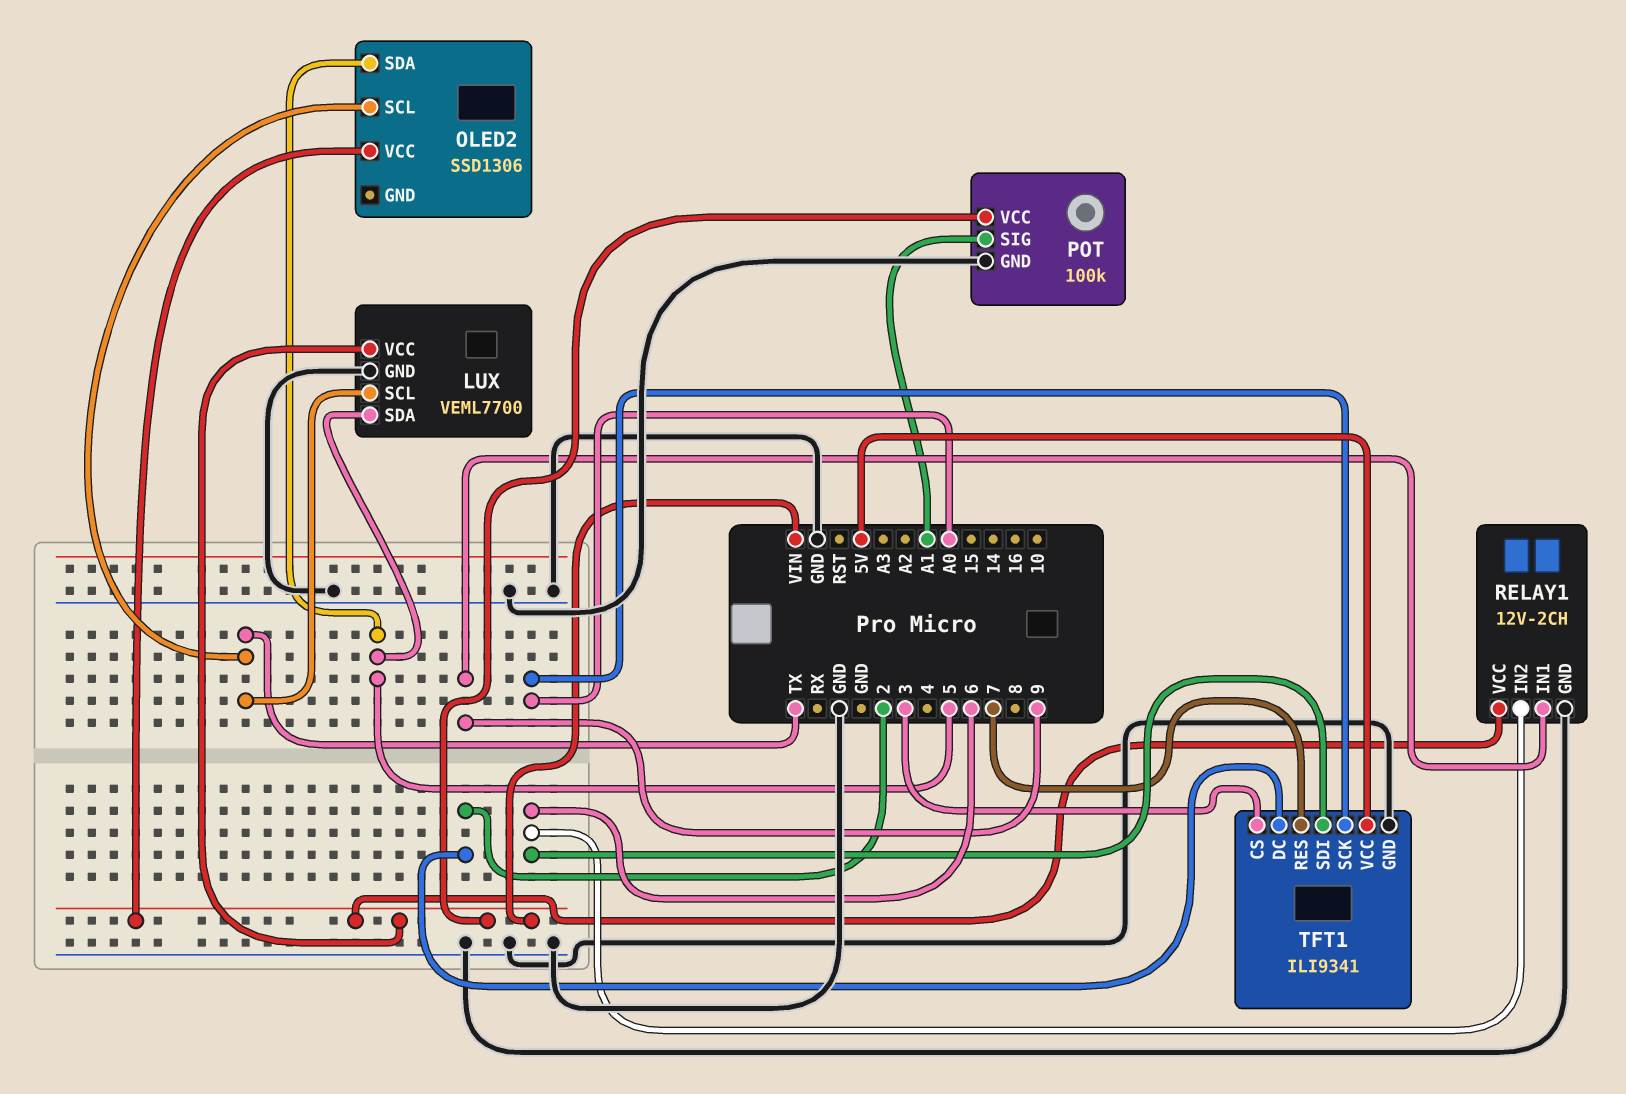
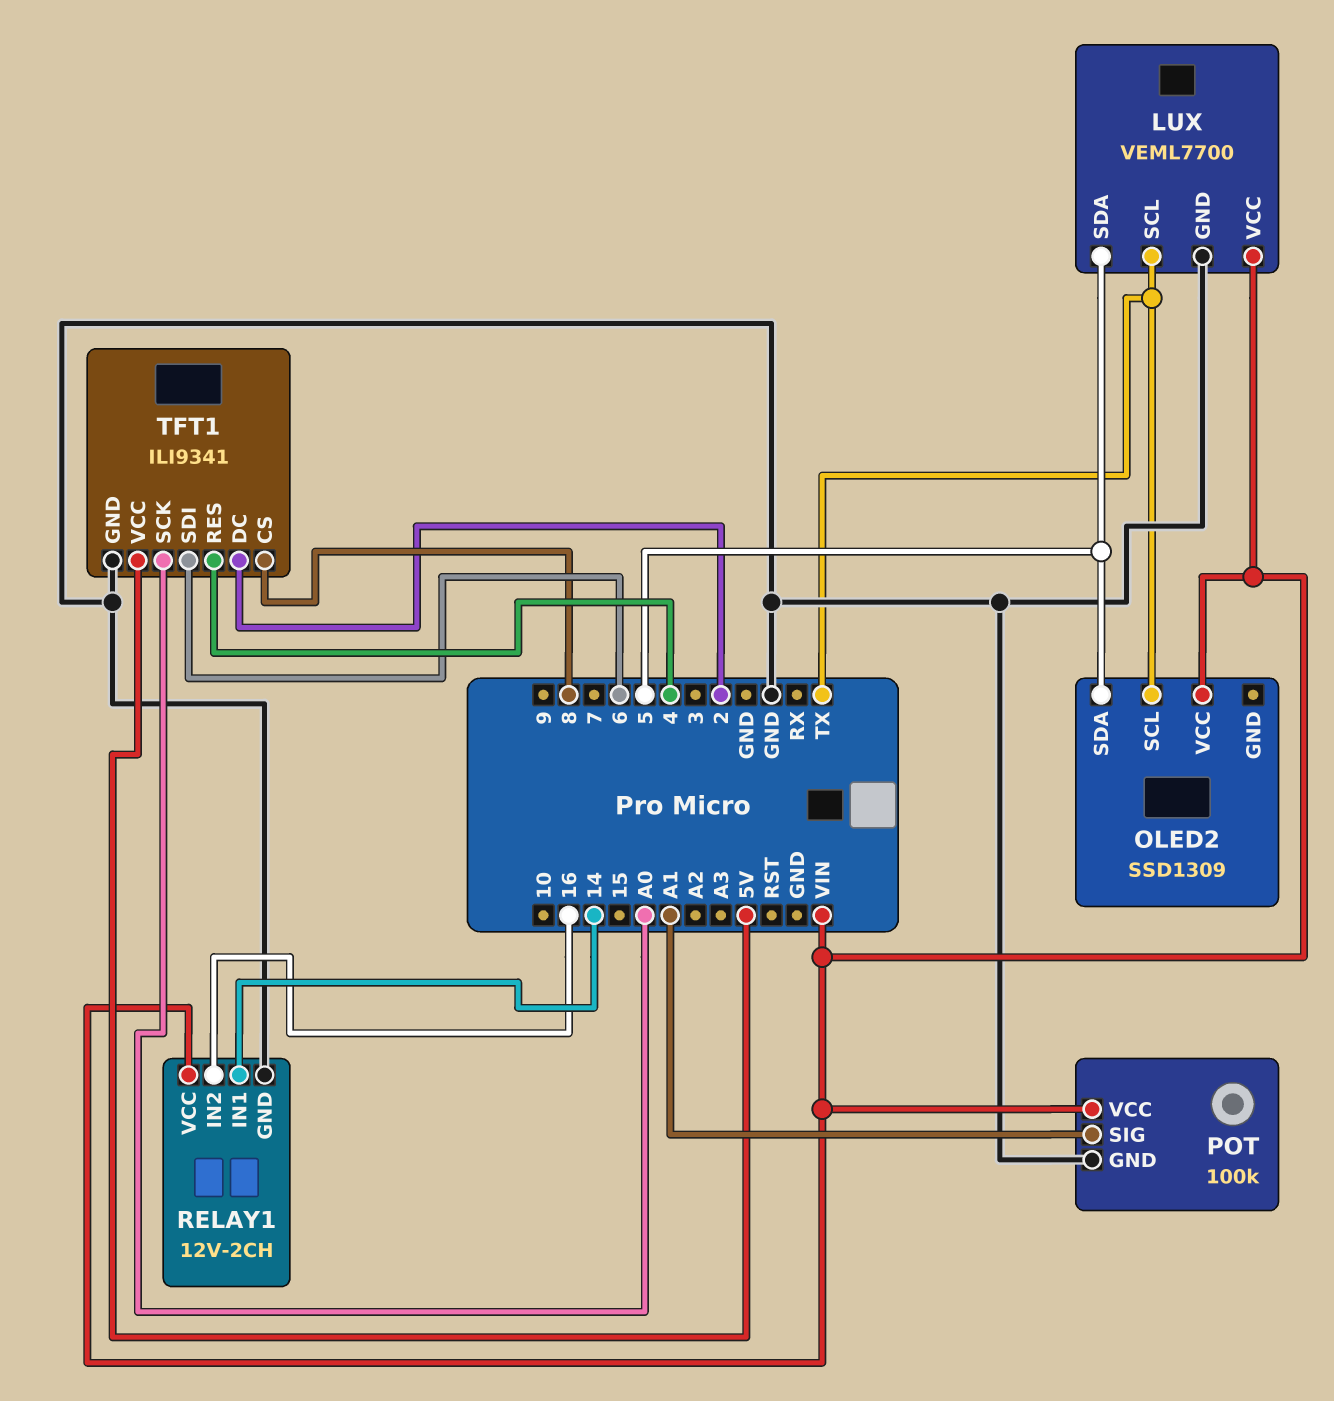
OLED2: SSD1306 -> SSD1309
RELAY1 pin IN1: 9 -> 14
RELAY1 pin IN2: 6 -> 16
TFT1 pin CS: 3 -> 8
TFT1 pin RES: 7 -> 4

